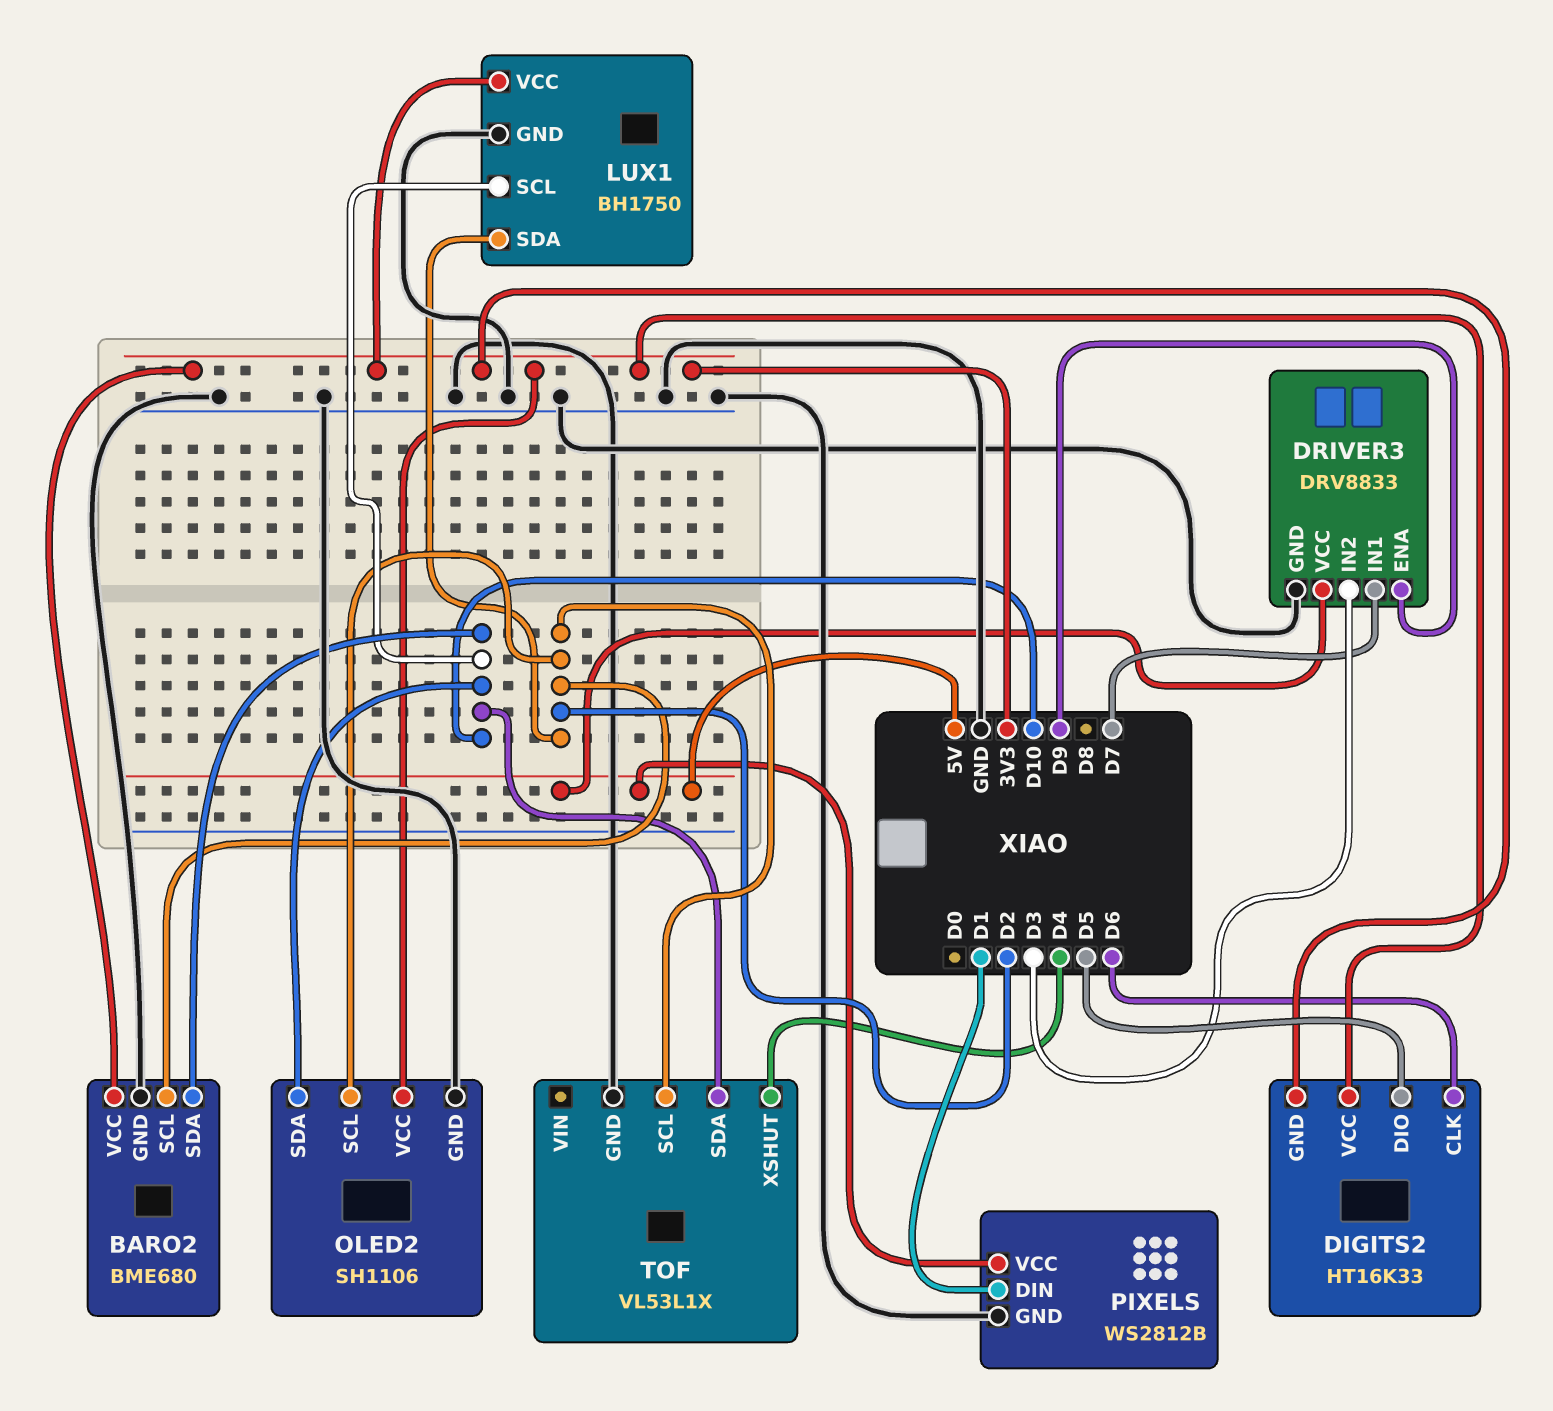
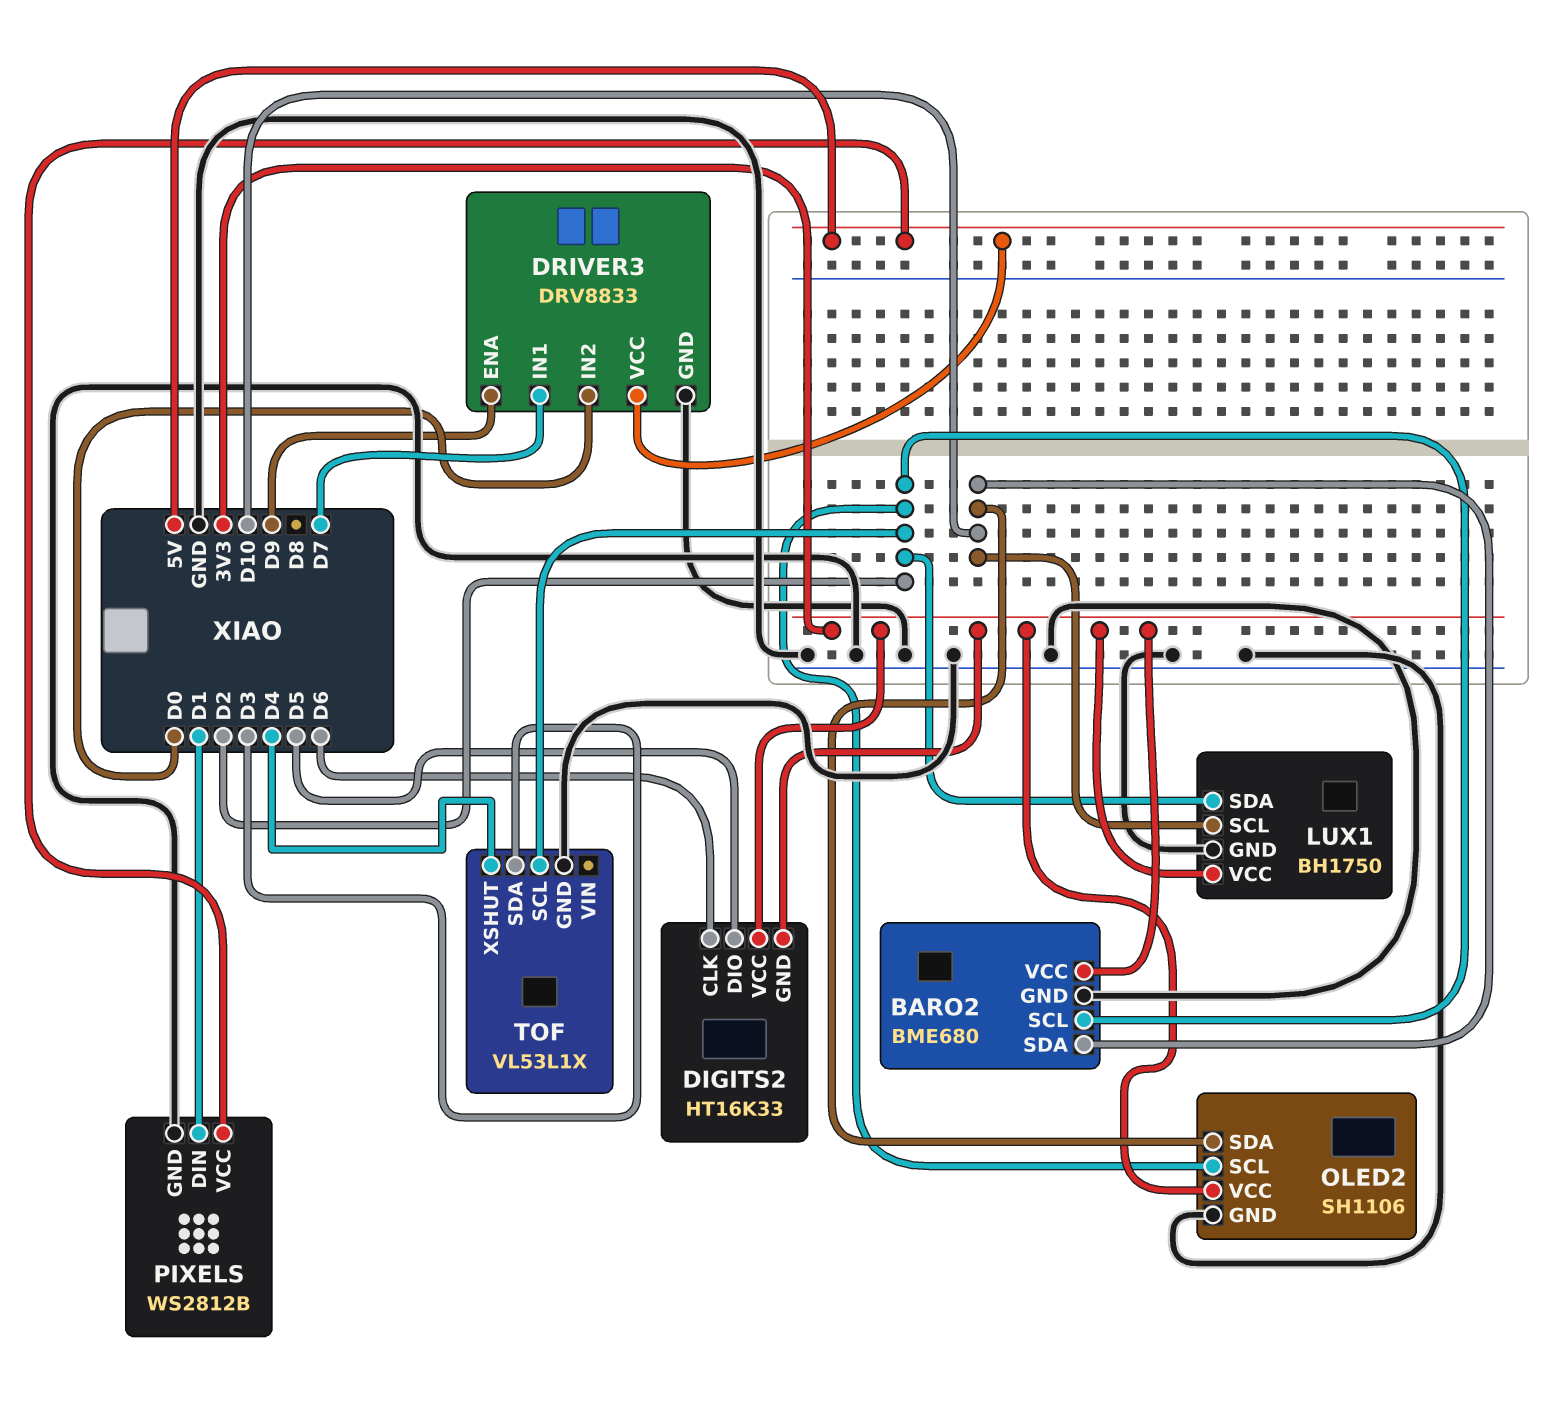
DRIVER3 pin IN2: D3 -> D0
TOF pin SDA: D10 -> D3

